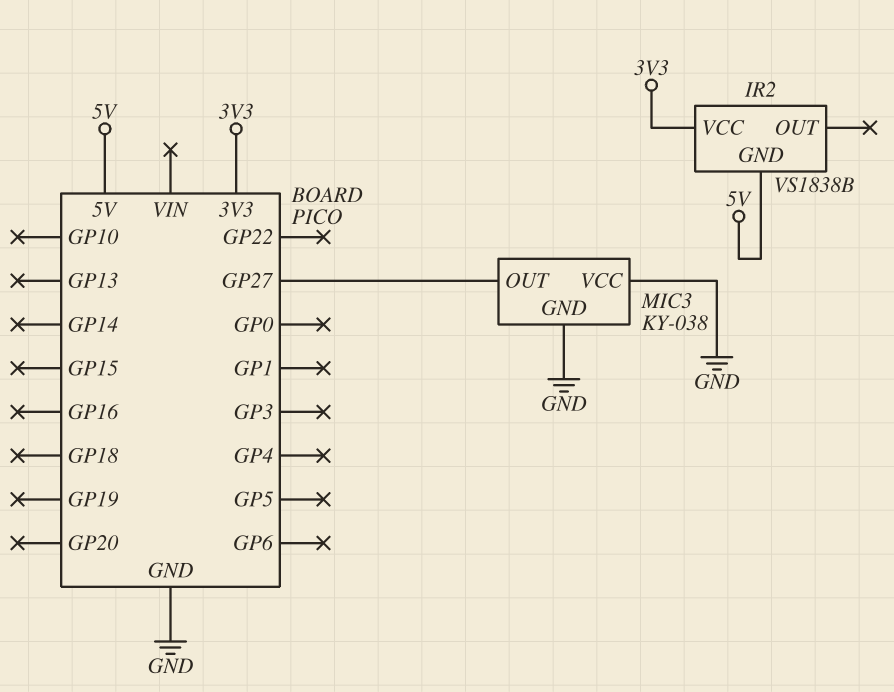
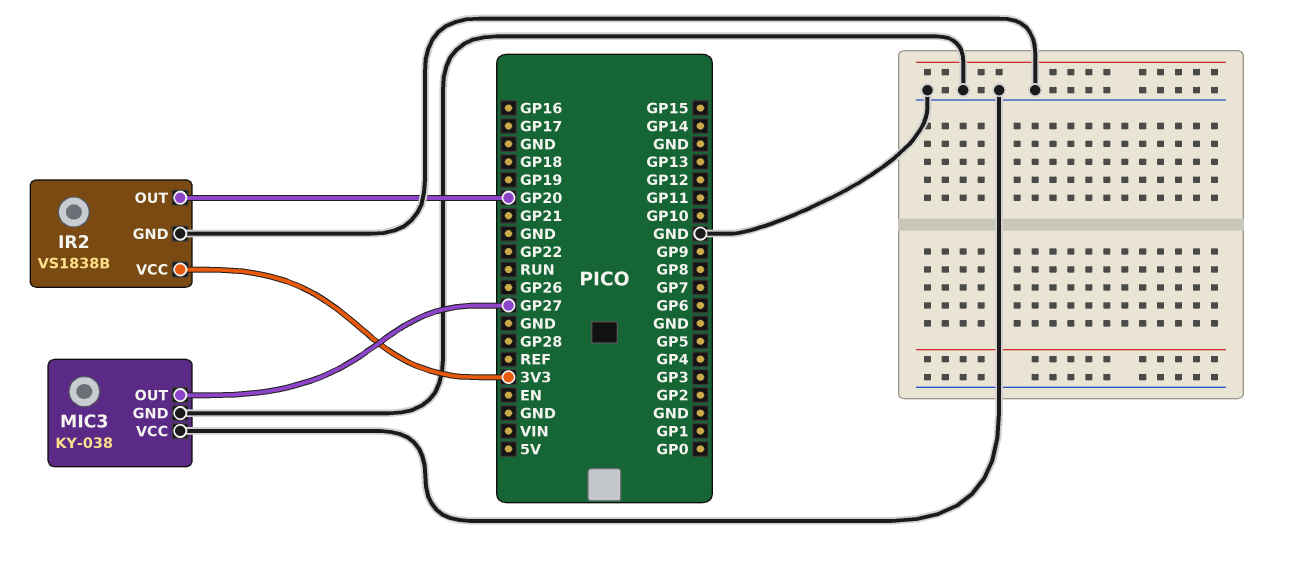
IR2 pin GND: 5V -> GND
IR2 pin OUT: none -> GP20

